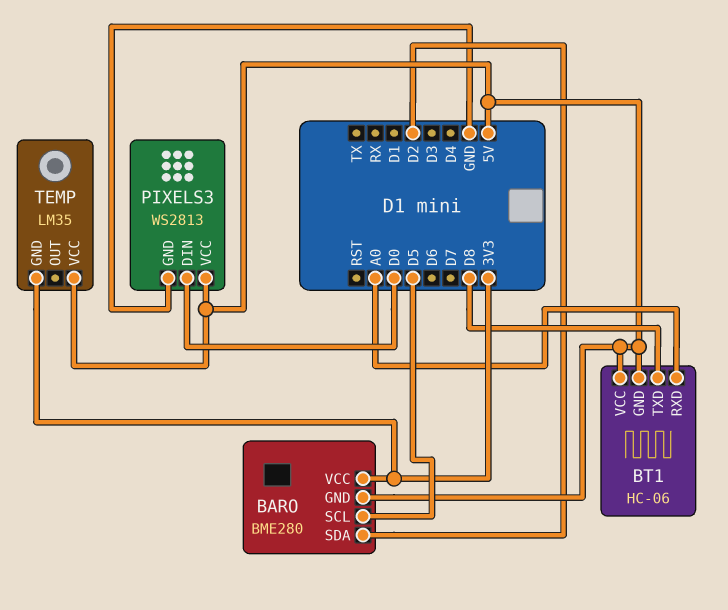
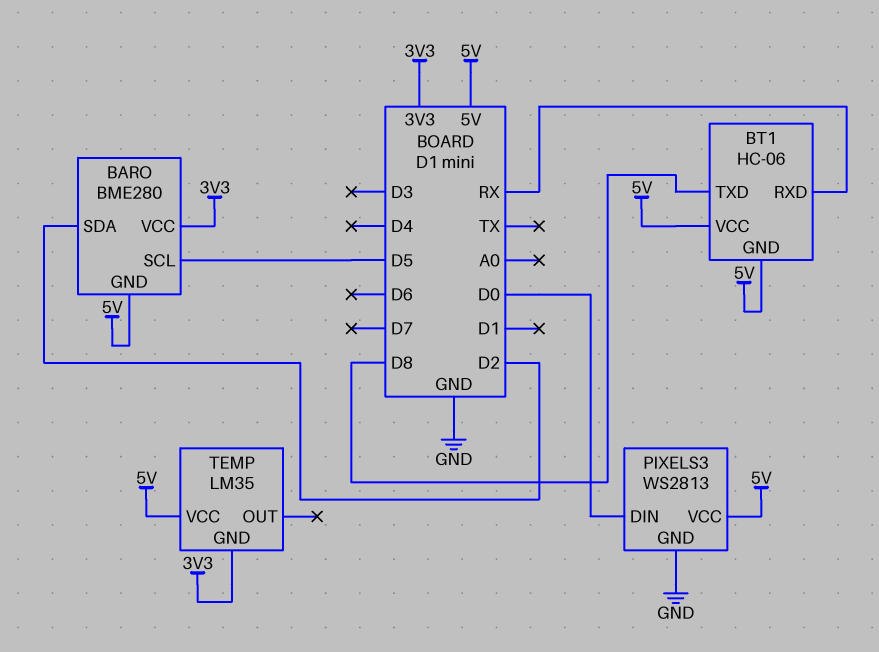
BT1 pin RXD: A0 -> RX

